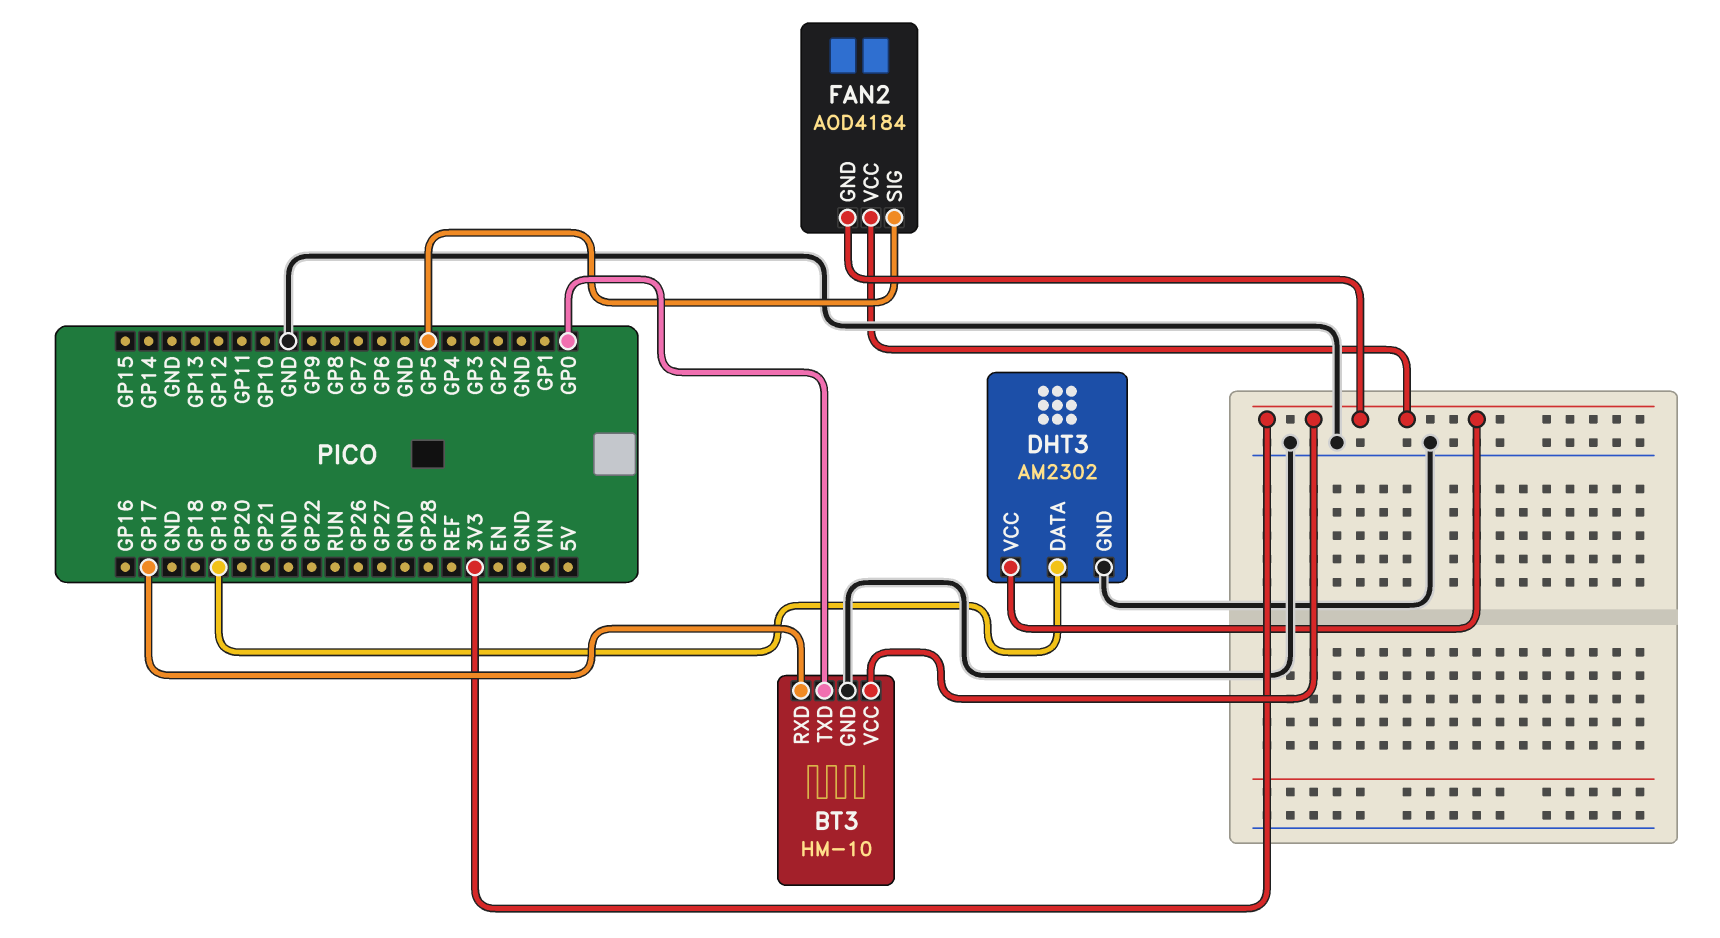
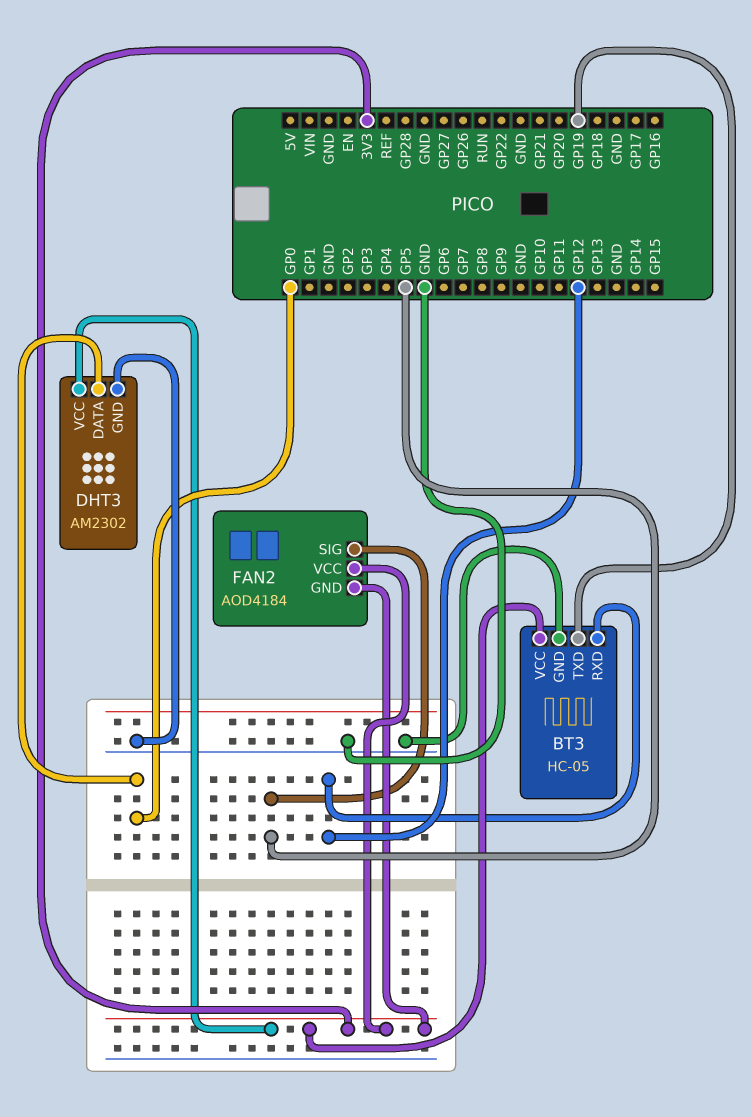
BT3: HM-10 -> HC-05
BT3 pin RXD: GP17 -> GP12
BT3 pin TXD: GP0 -> GP19
DHT3 pin DATA: GP19 -> GP0

